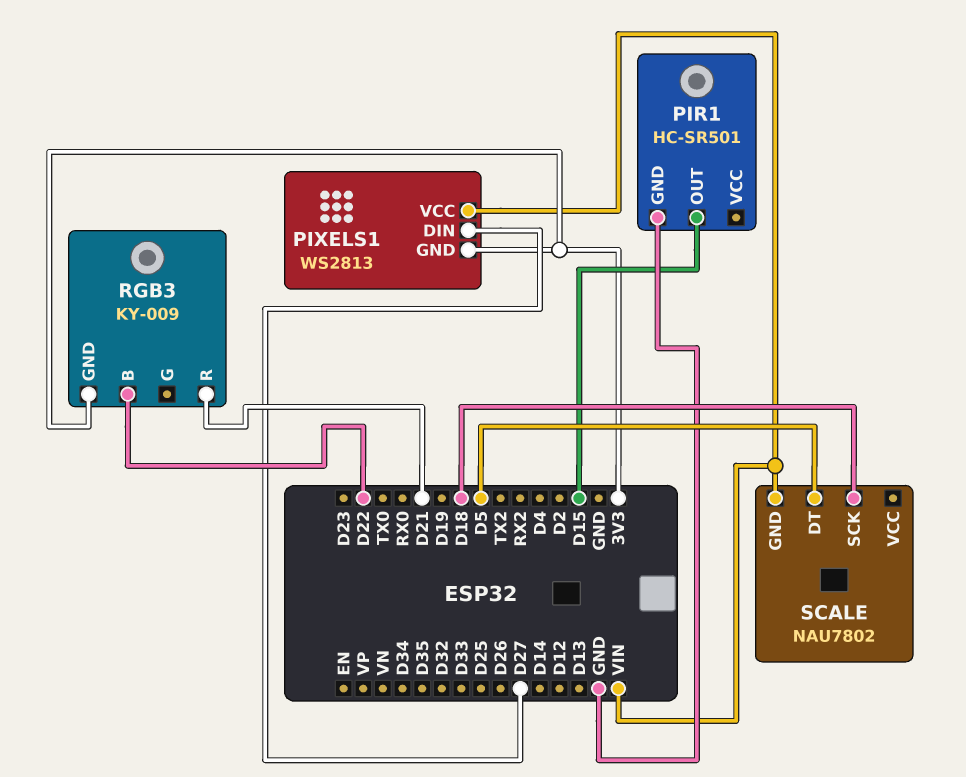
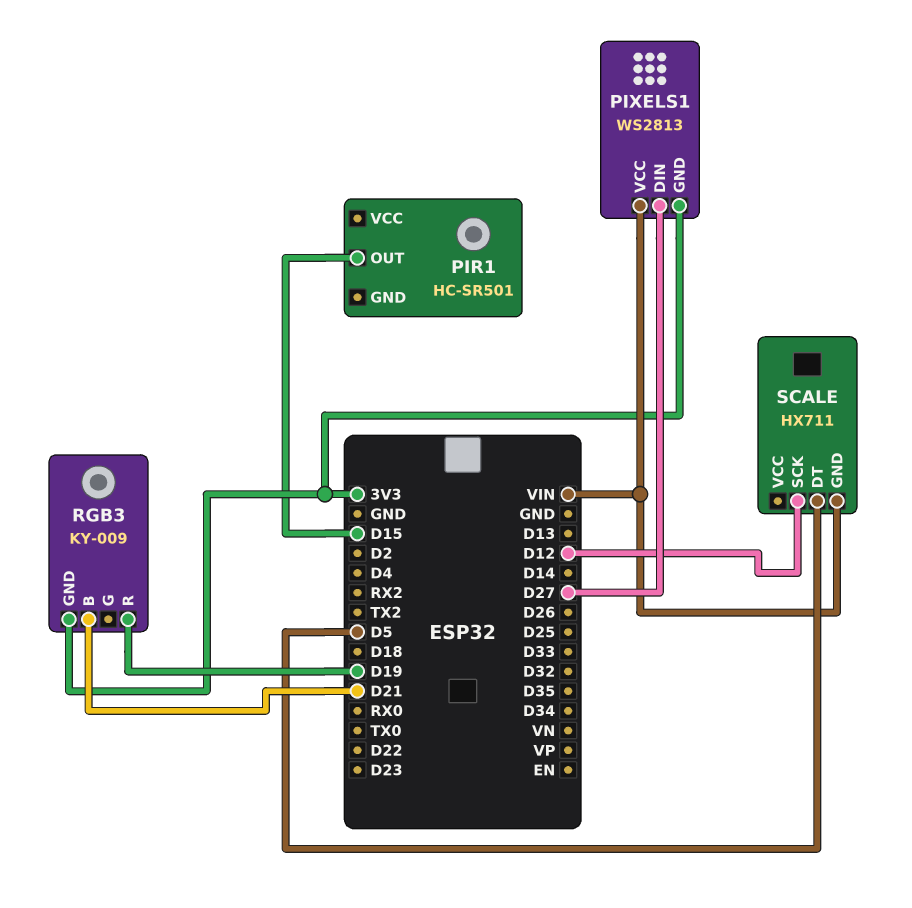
PIR1 pin GND: GND -> none
RGB3 pin B: D22 -> D21
RGB3 pin R: D21 -> D19
SCALE: NAU7802 -> HX711
SCALE pin SCK: D18 -> D12

